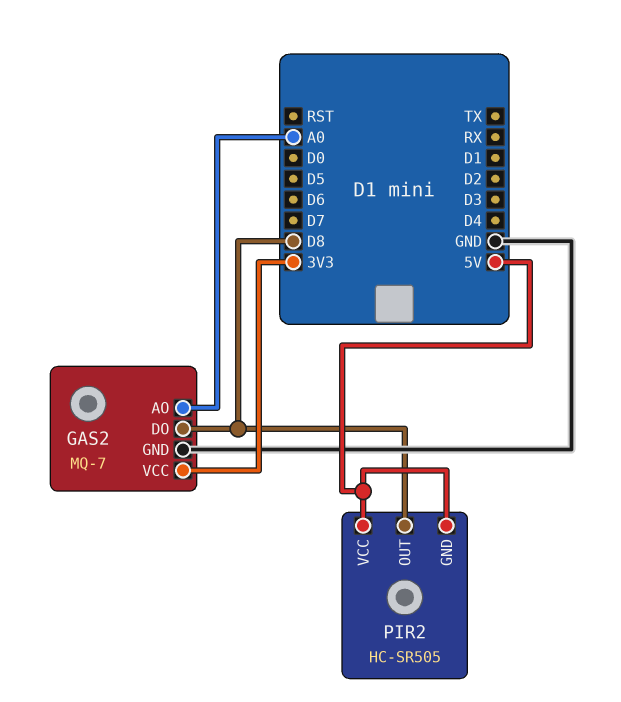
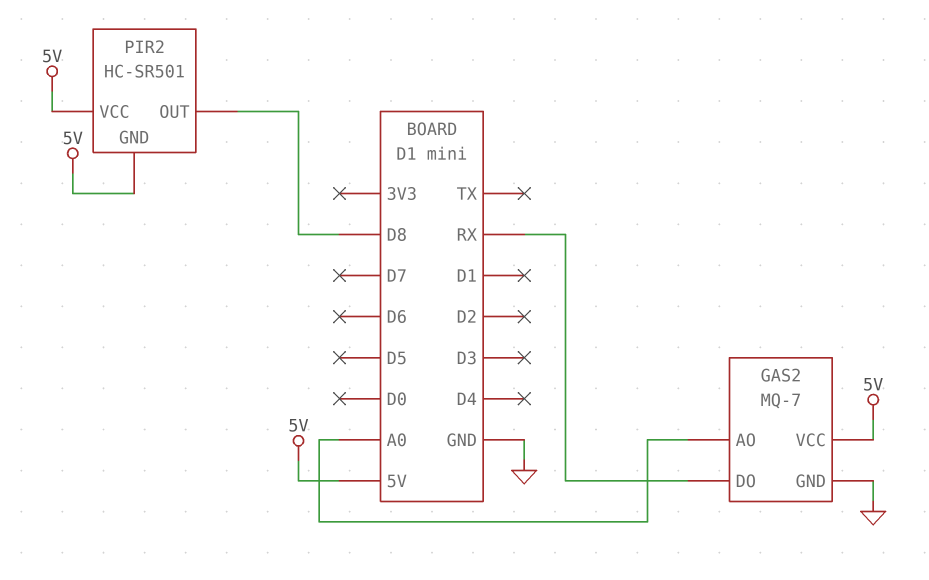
GAS2 pin DO: D8 -> RX
GAS2 pin VCC: 3V3 -> 5V
PIR2: HC-SR505 -> HC-SR501

